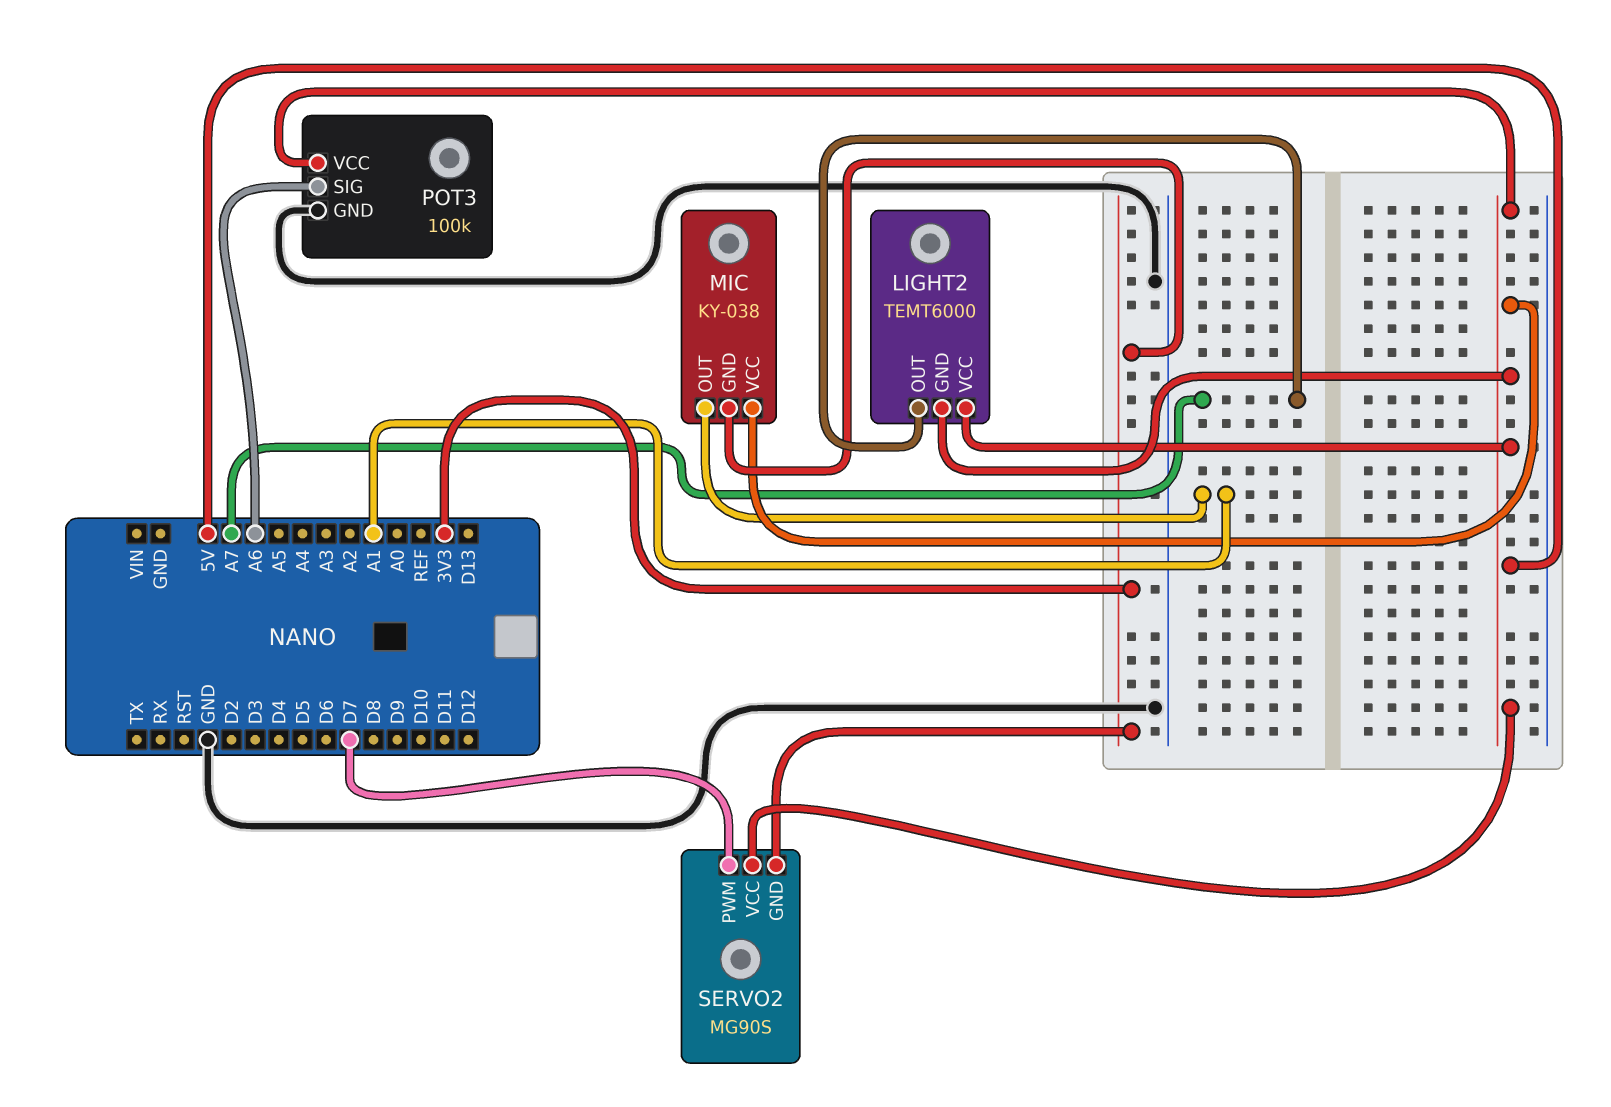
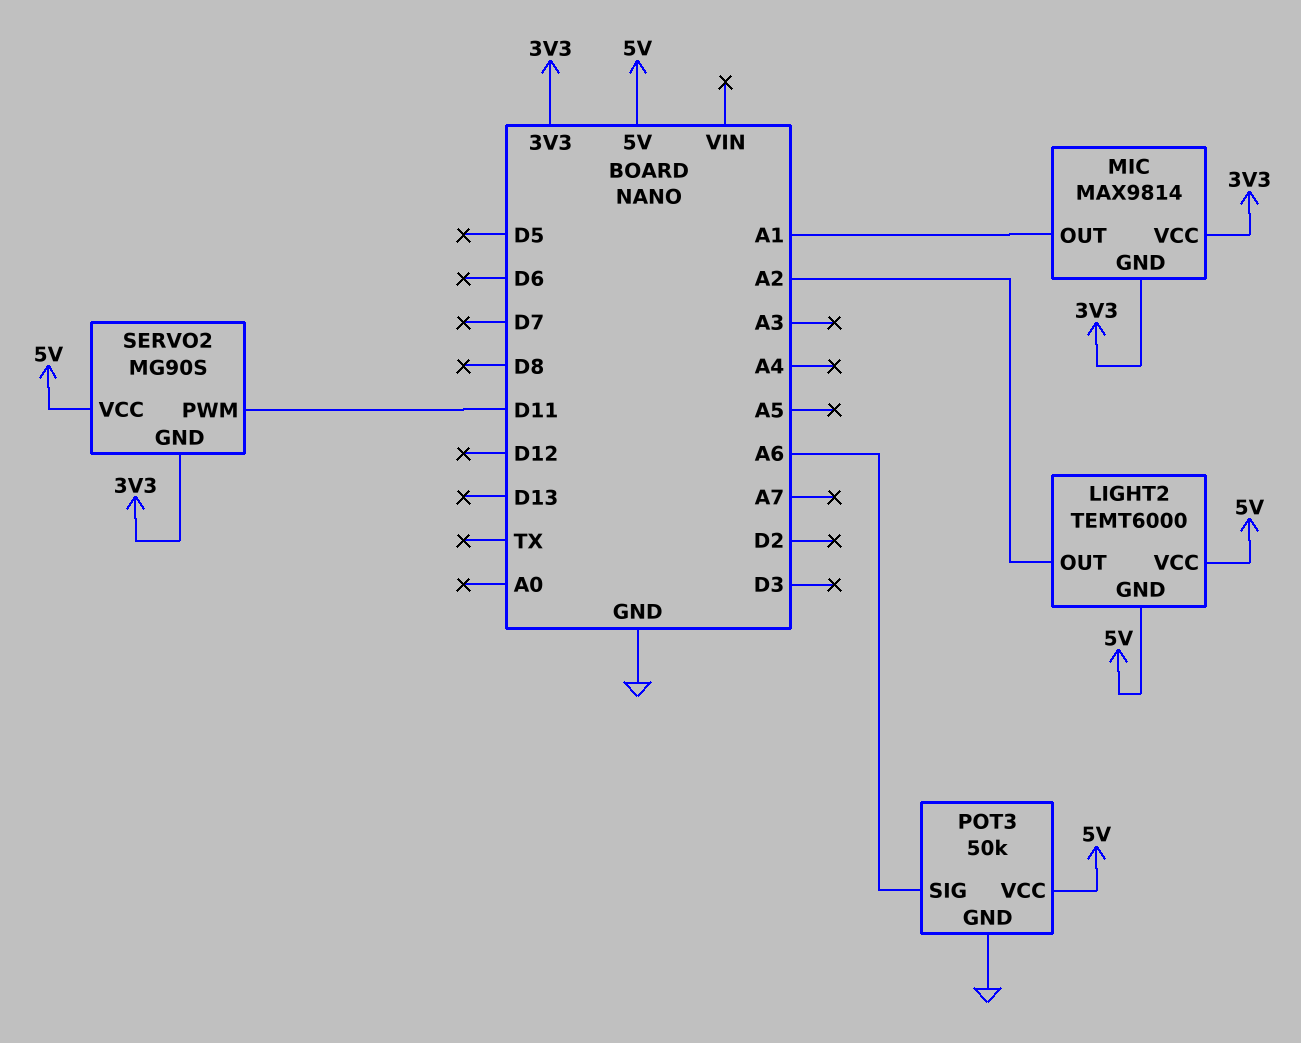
LIGHT2 pin OUT: A7 -> A2
MIC: KY-038 -> MAX9814
MIC pin VCC: 5V -> 3V3
POT3: 100k -> 50k
SERVO2 pin PWM: D7 -> D11

